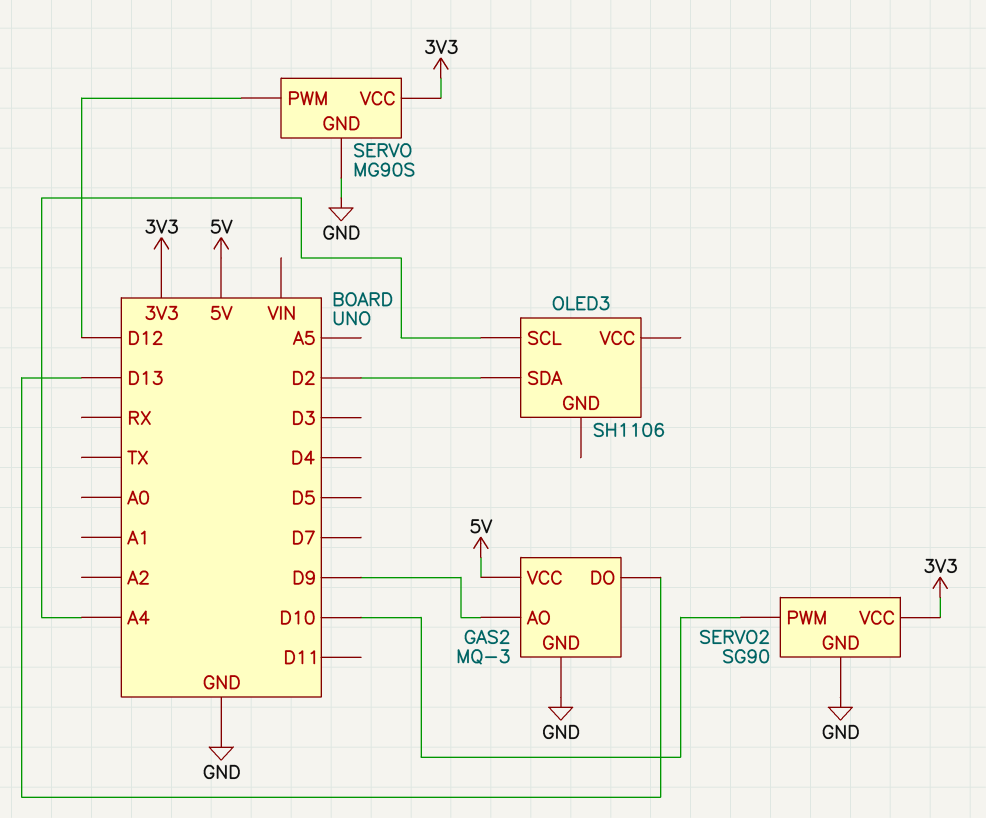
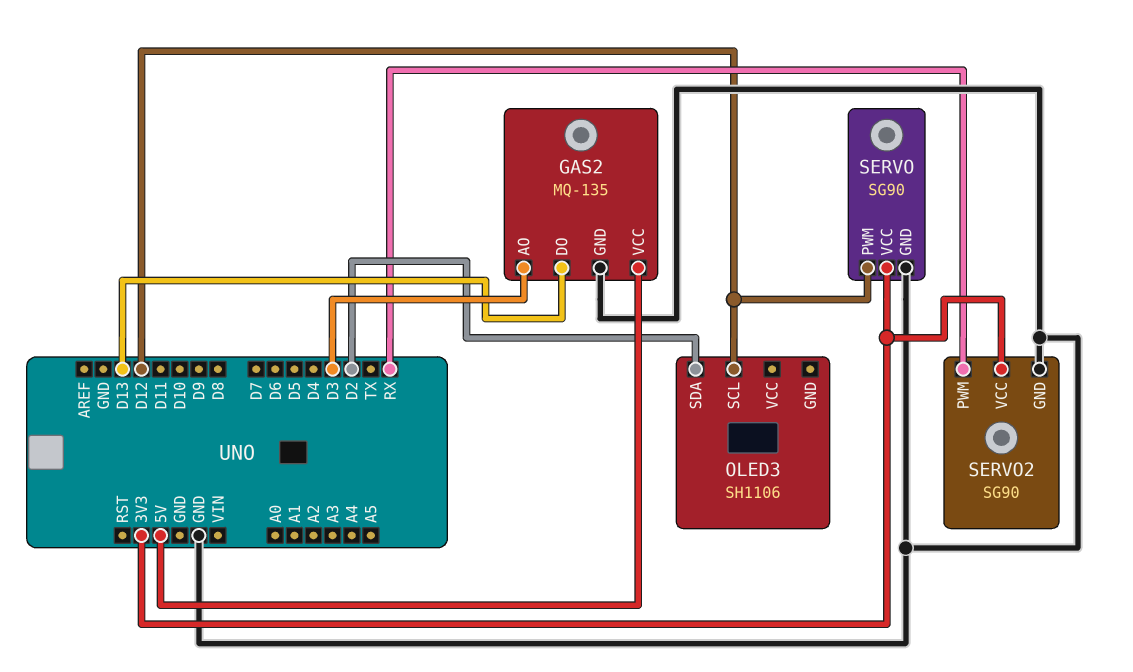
GAS2: MQ-3 -> MQ-135
GAS2 pin AO: D9 -> D3
OLED3 pin SCL: A4 -> D12
SERVO: MG90S -> SG90
SERVO2 pin PWM: D10 -> RX

